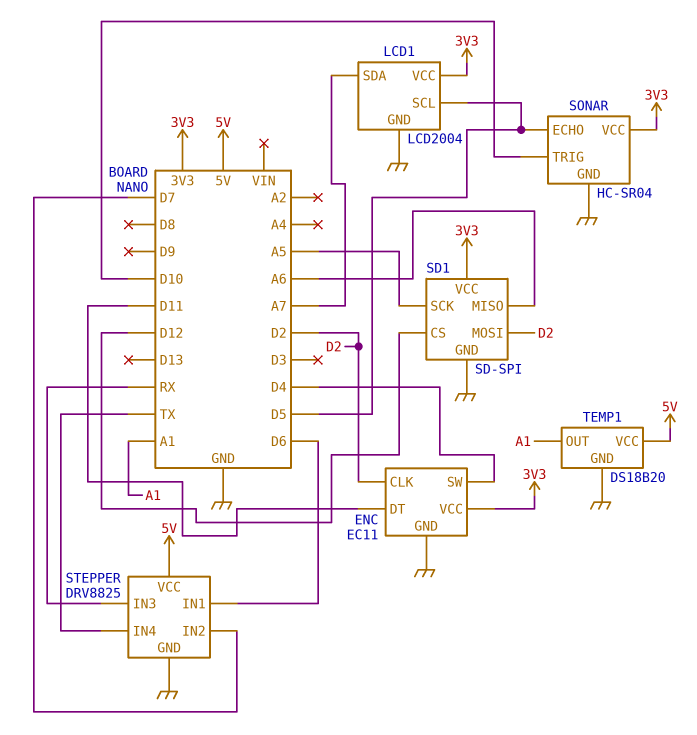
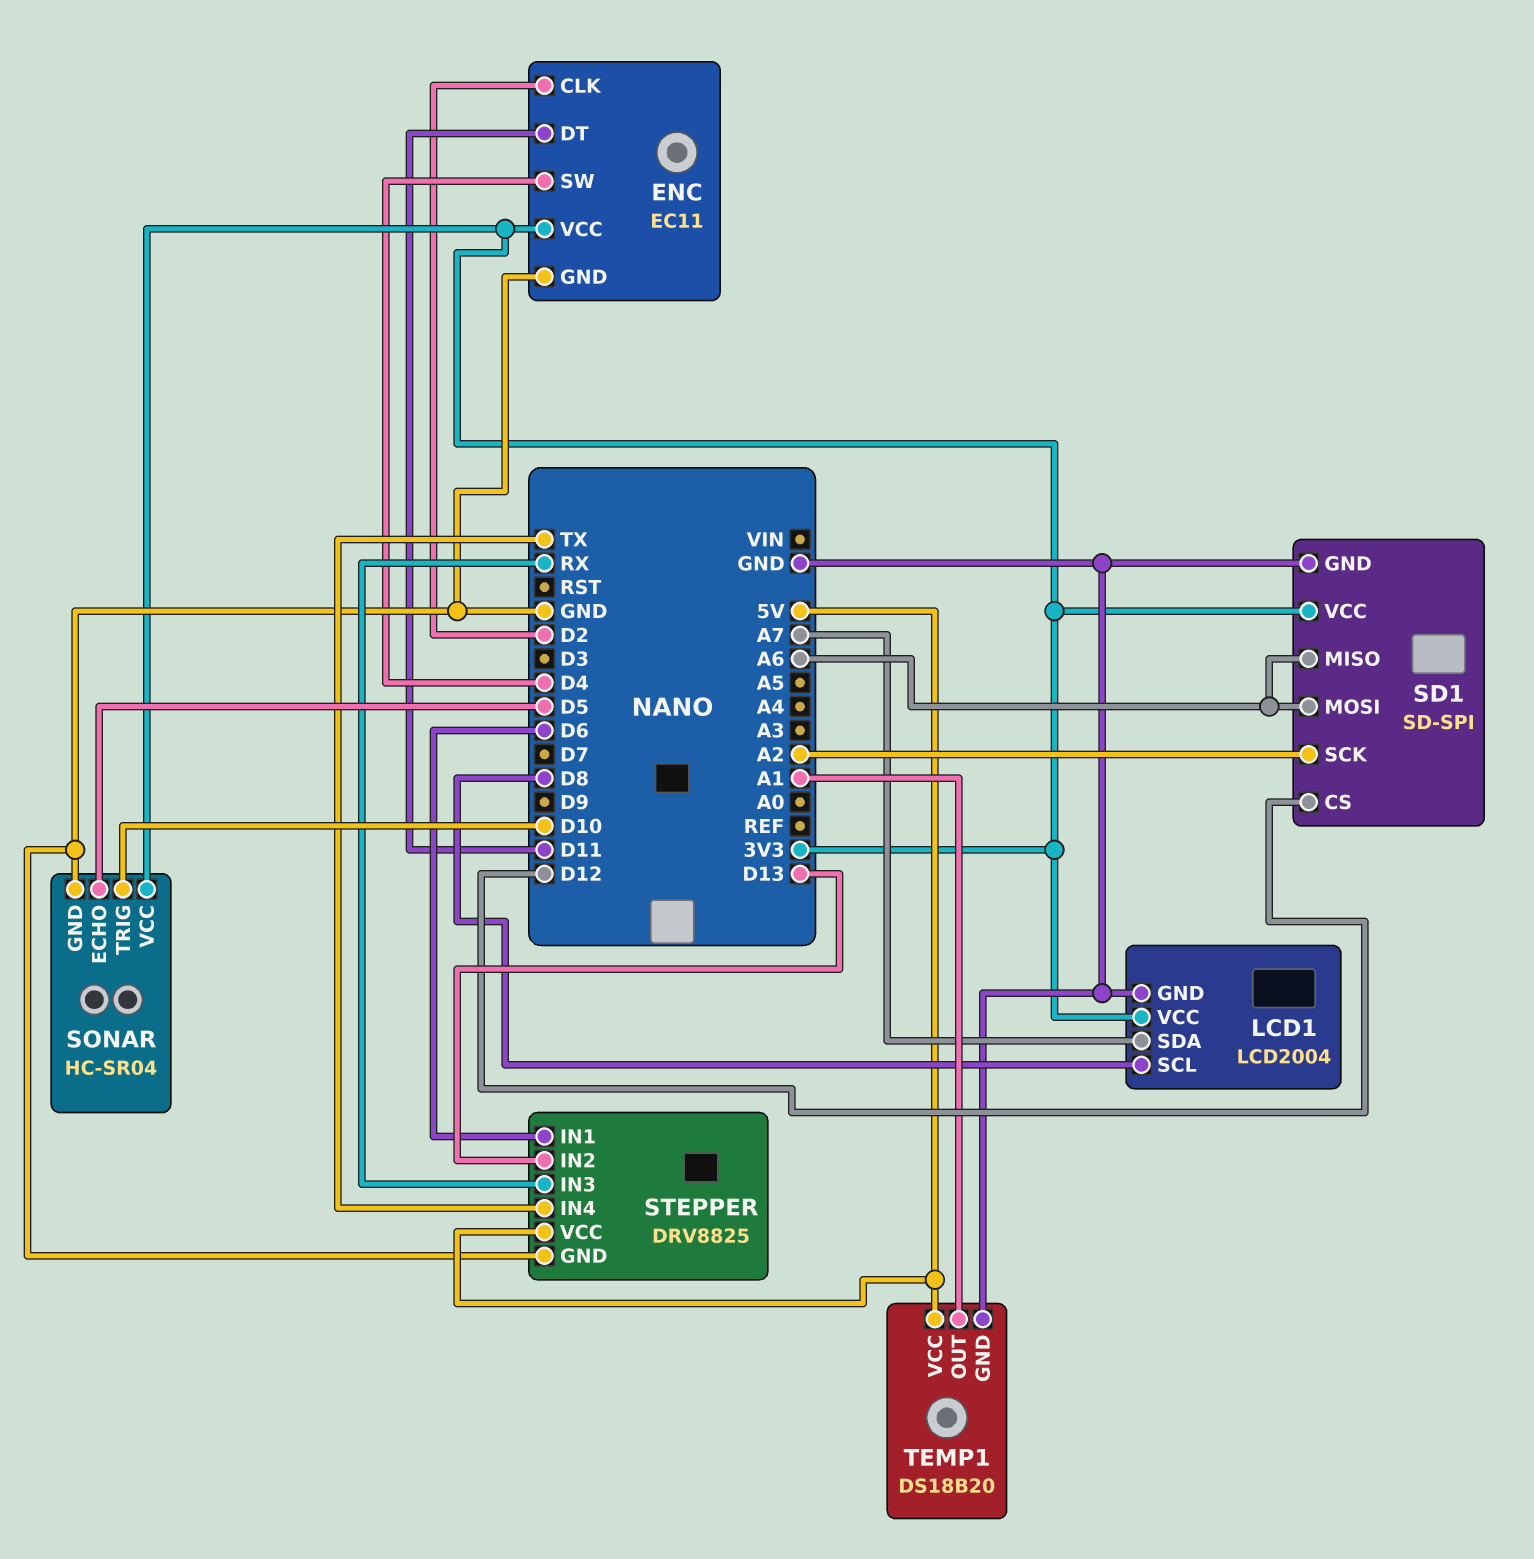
LCD1 pin SCL: D5 -> D8
SD1 pin MOSI: D2 -> A6
SD1 pin SCK: A5 -> A2
STEPPER pin IN2: D7 -> D13

